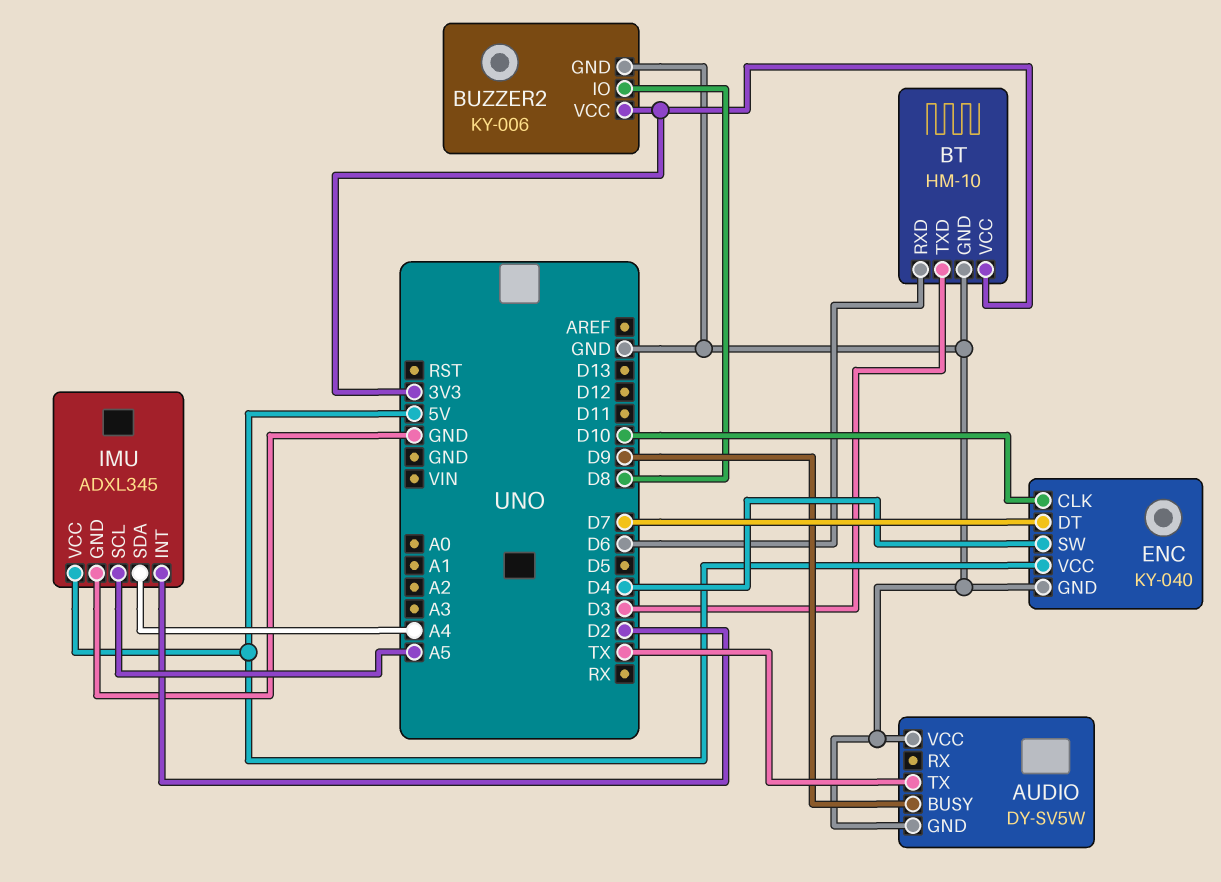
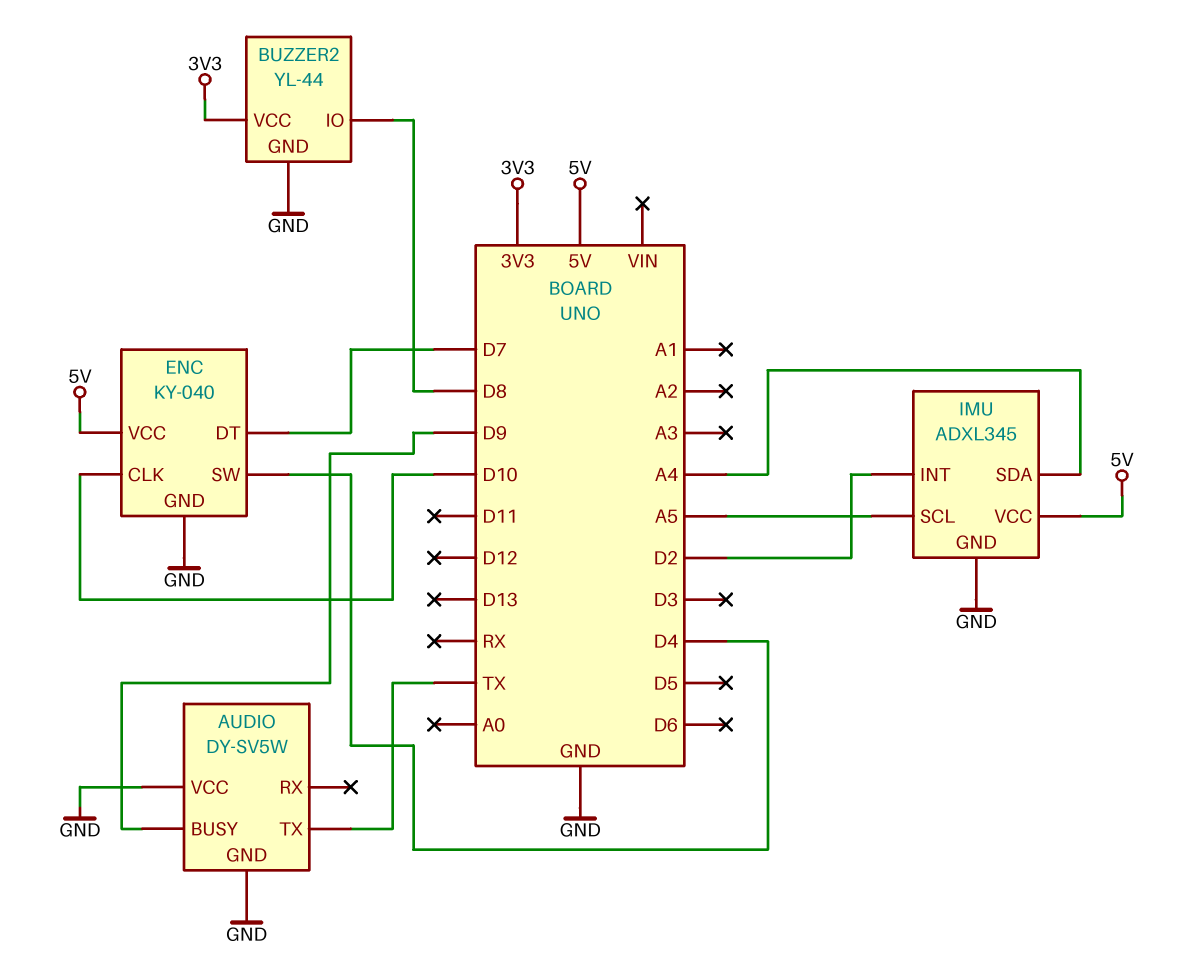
BT: HM-10 -> none
BT pin GND: GND -> none
BT pin RXD: D6 -> none
BT pin TXD: D3 -> none
BT pin VCC: 3V3 -> none
BUZZER2: KY-006 -> YL-44

